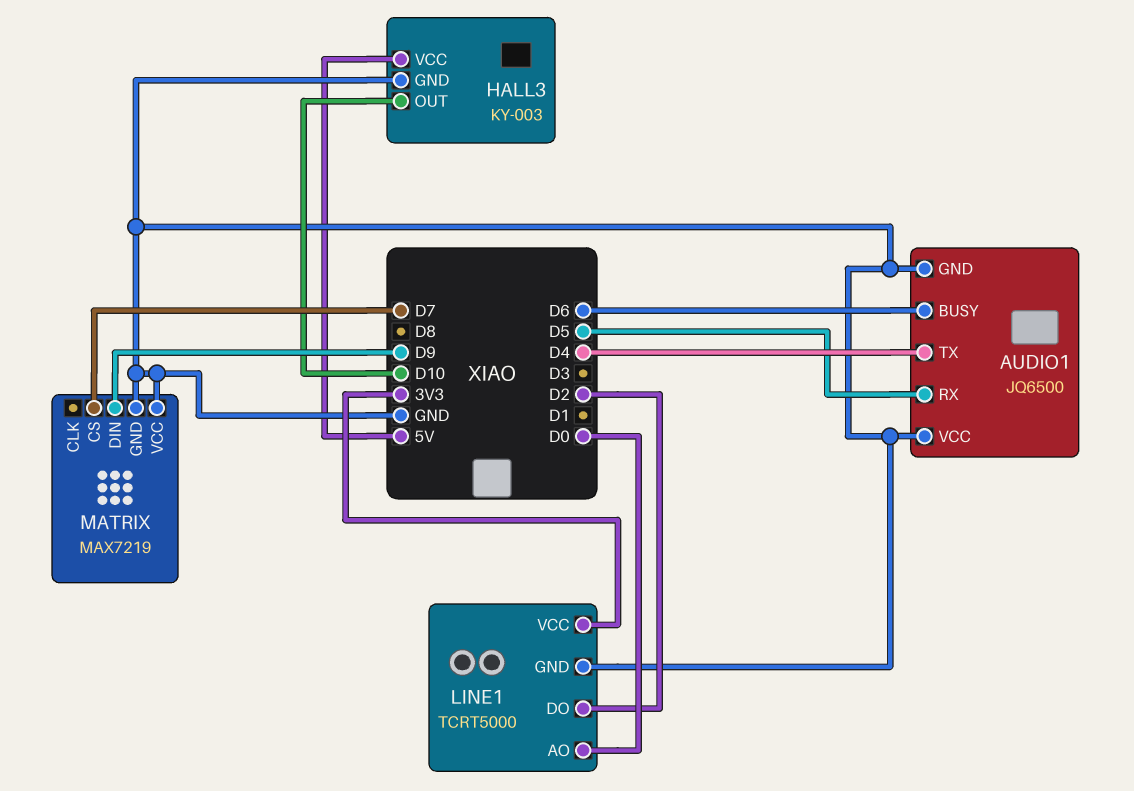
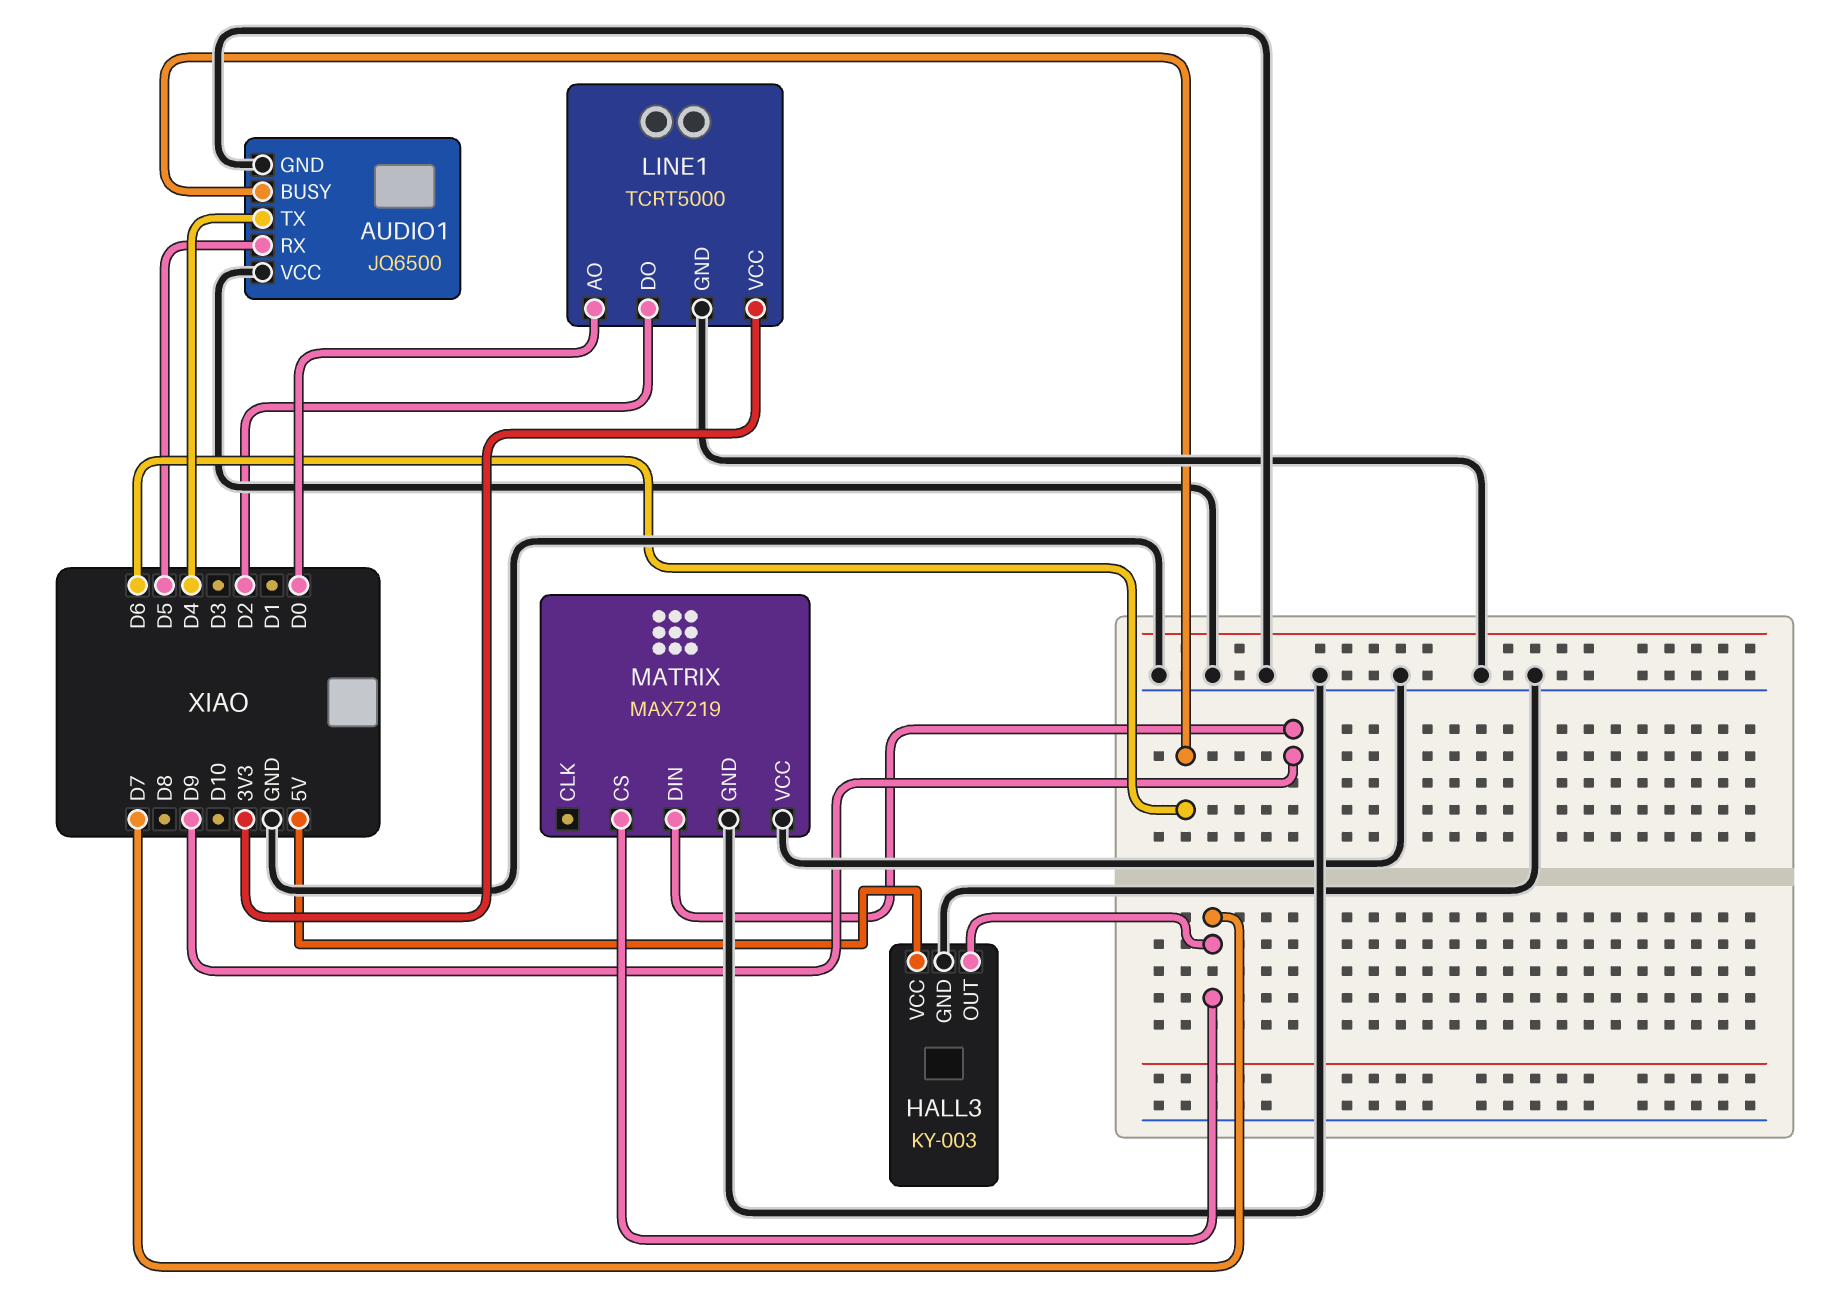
HALL3 pin OUT: D10 -> D7

